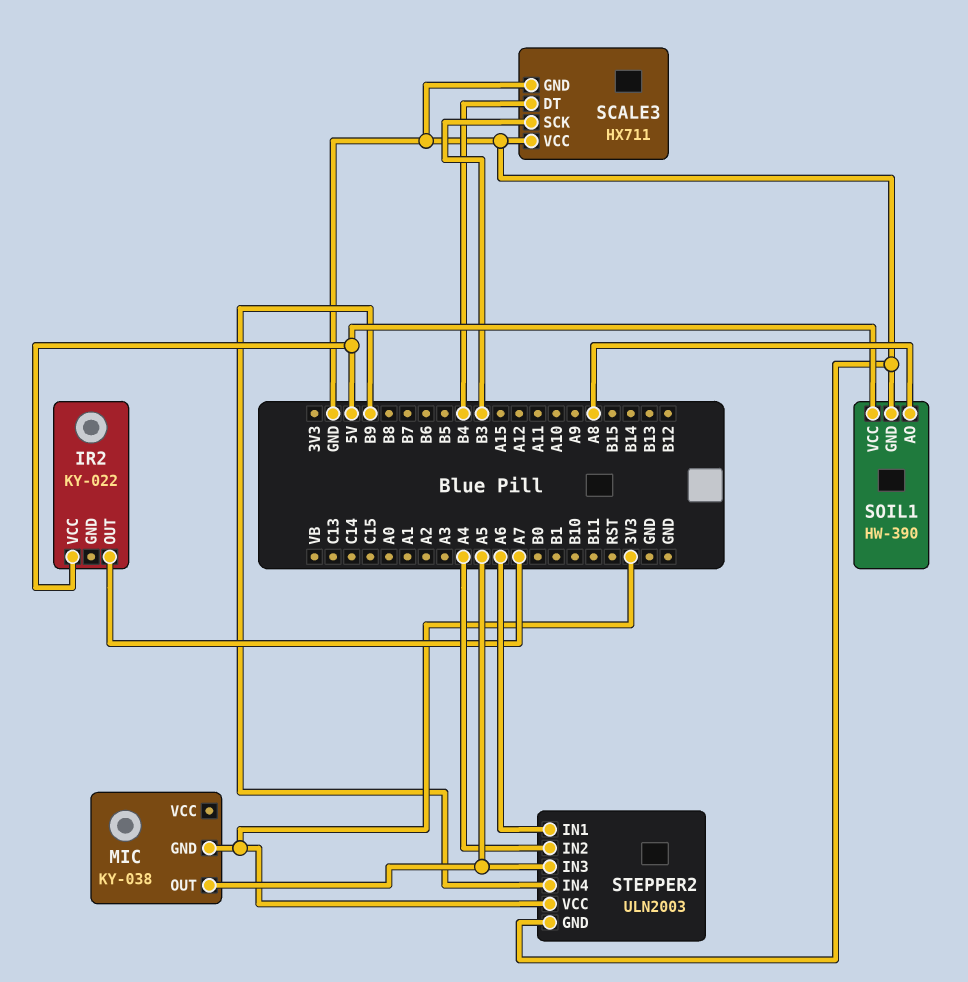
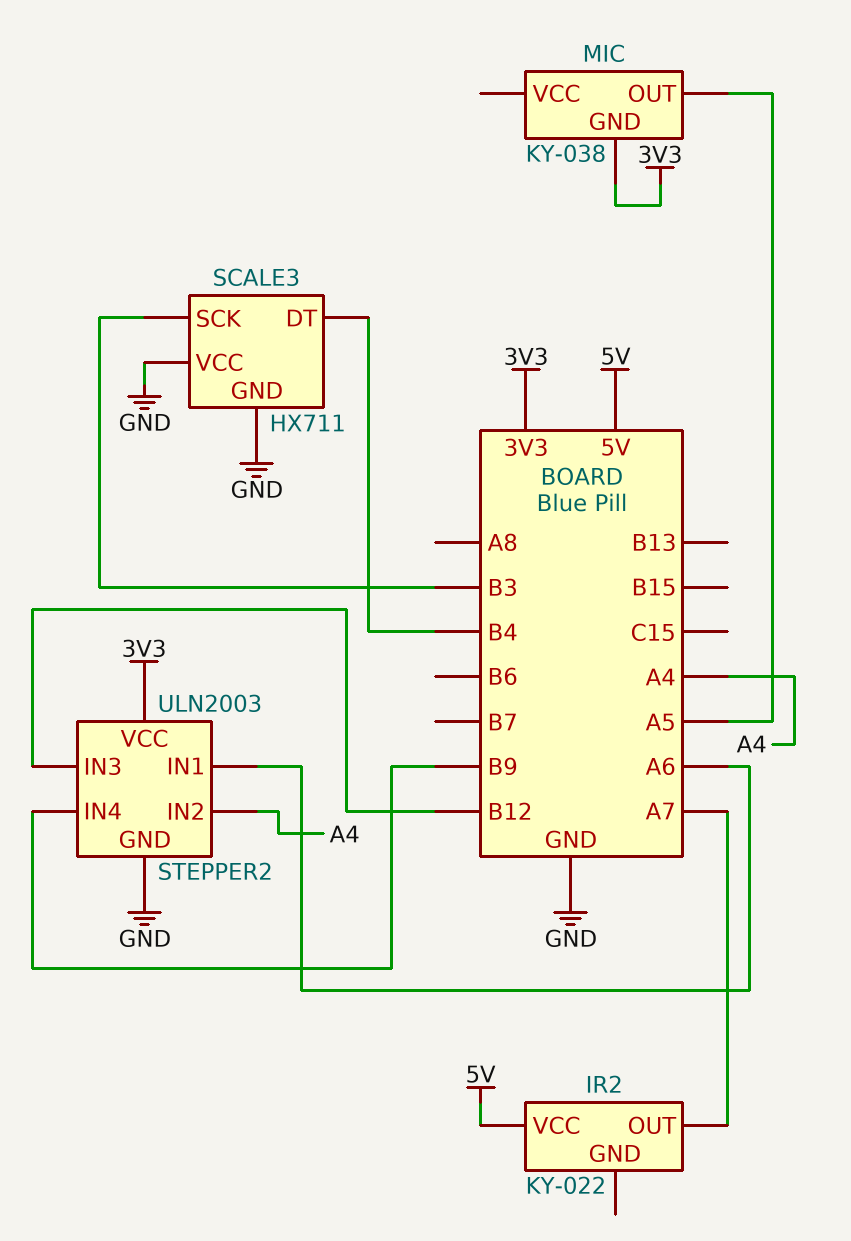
SOIL1: HW-390 -> none
SOIL1 pin AO: A8 -> none
SOIL1 pin GND: GND -> none
SOIL1 pin VCC: 5V -> none
STEPPER2 pin IN3: A5 -> B12

